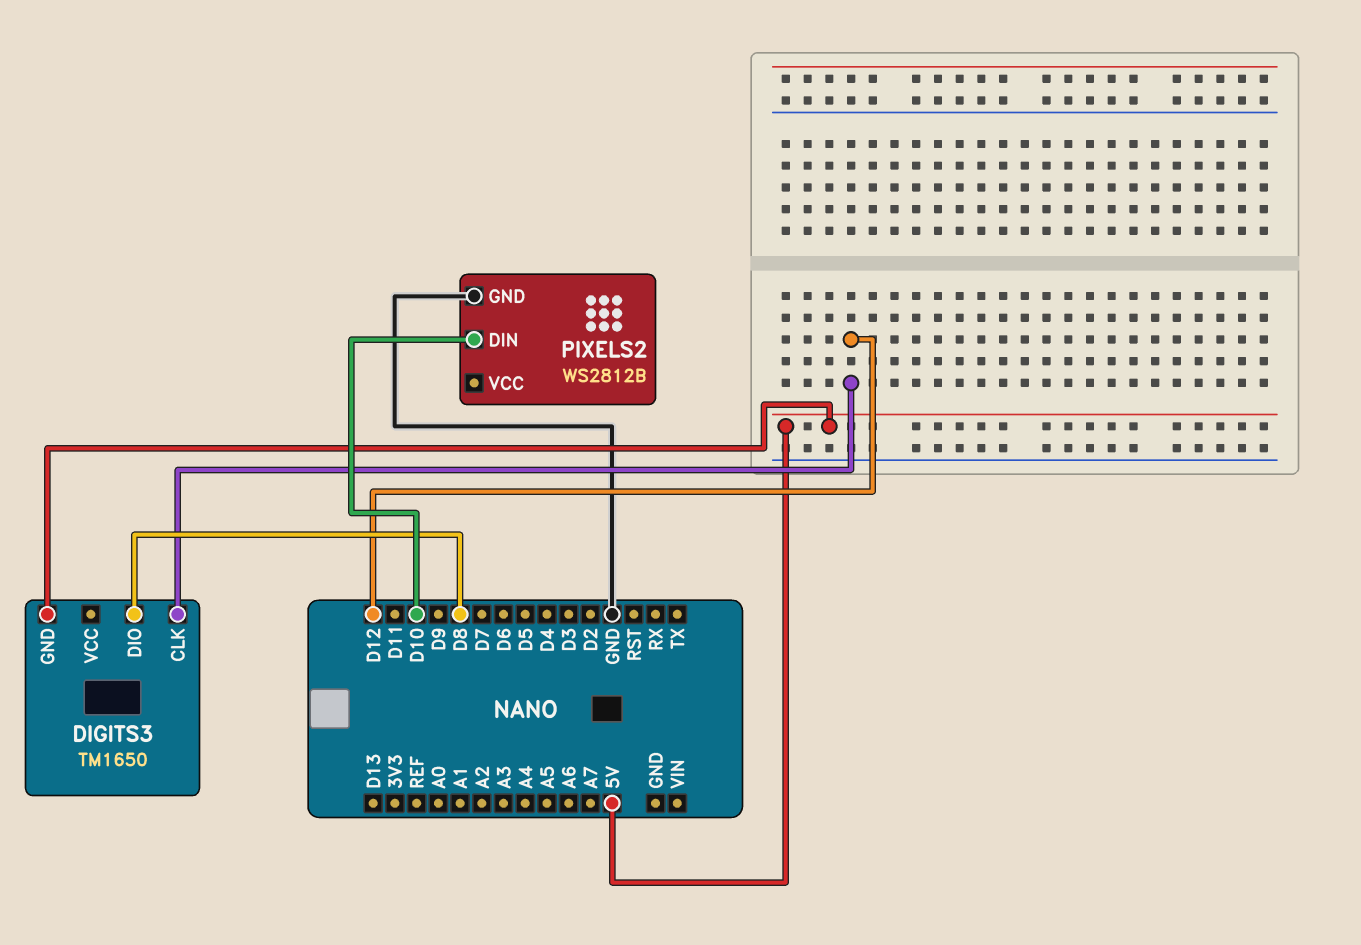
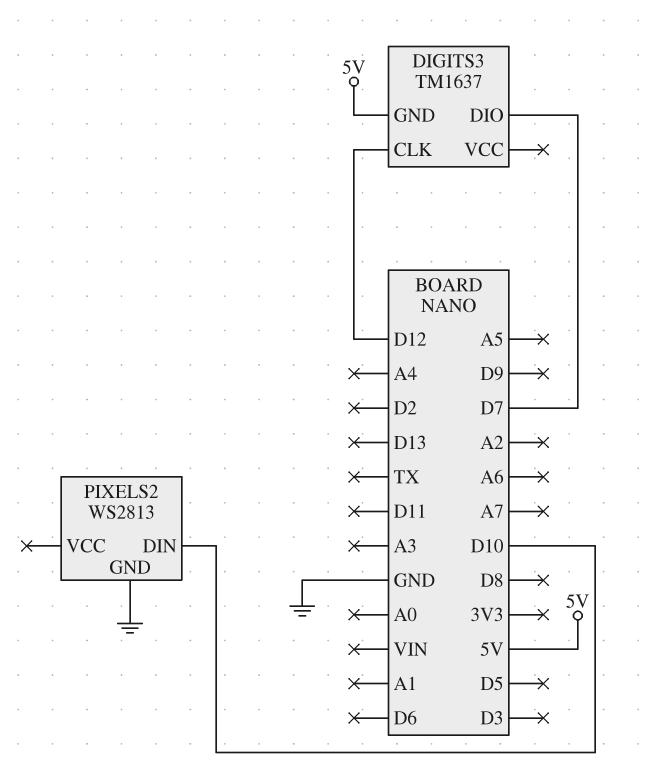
DIGITS3: TM1650 -> TM1637
DIGITS3 pin DIO: D8 -> D7
PIXELS2: WS2812B -> WS2813

